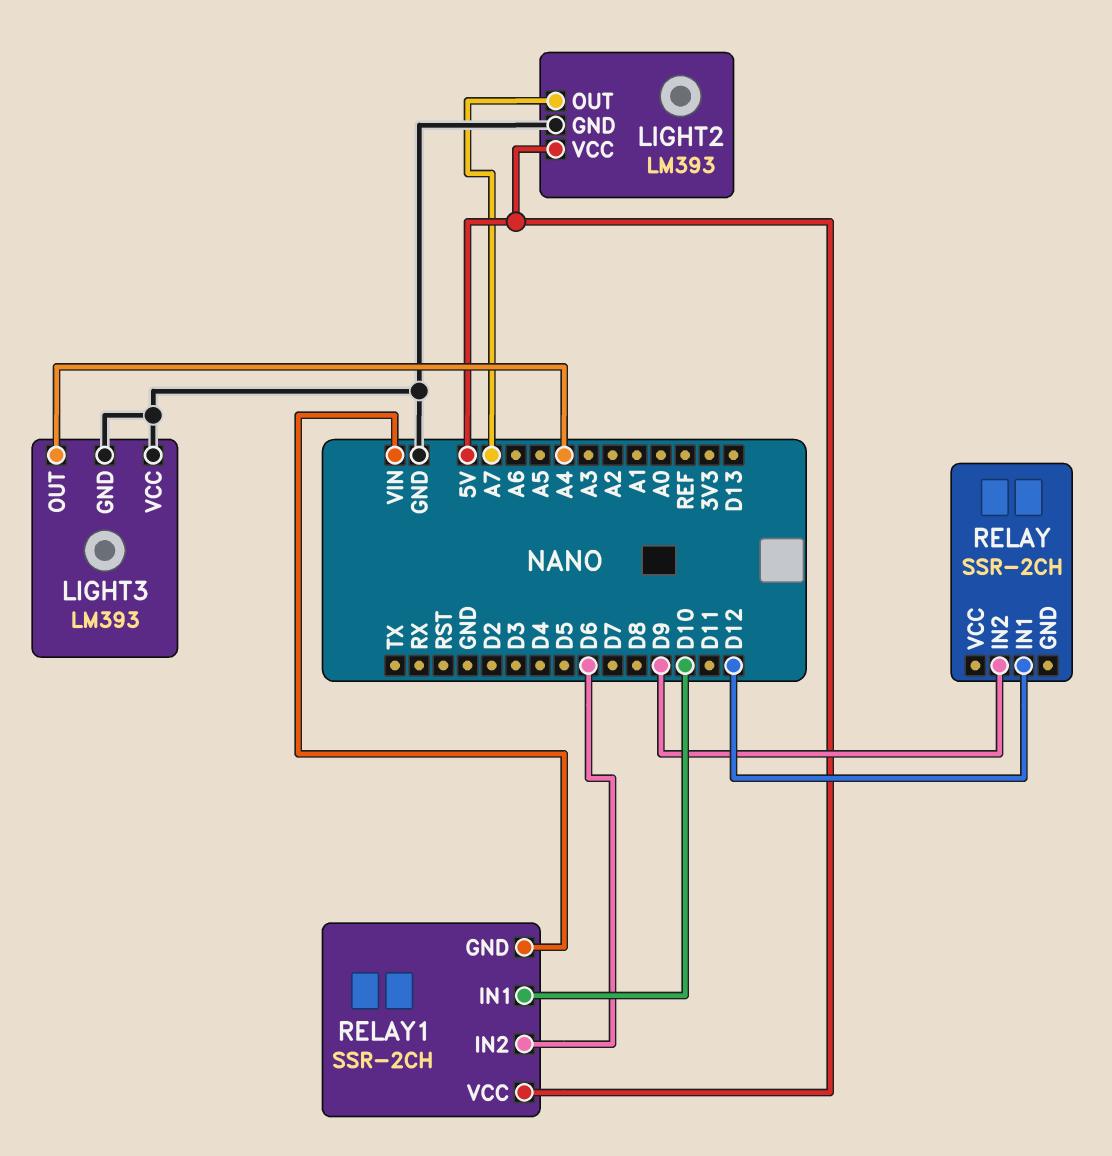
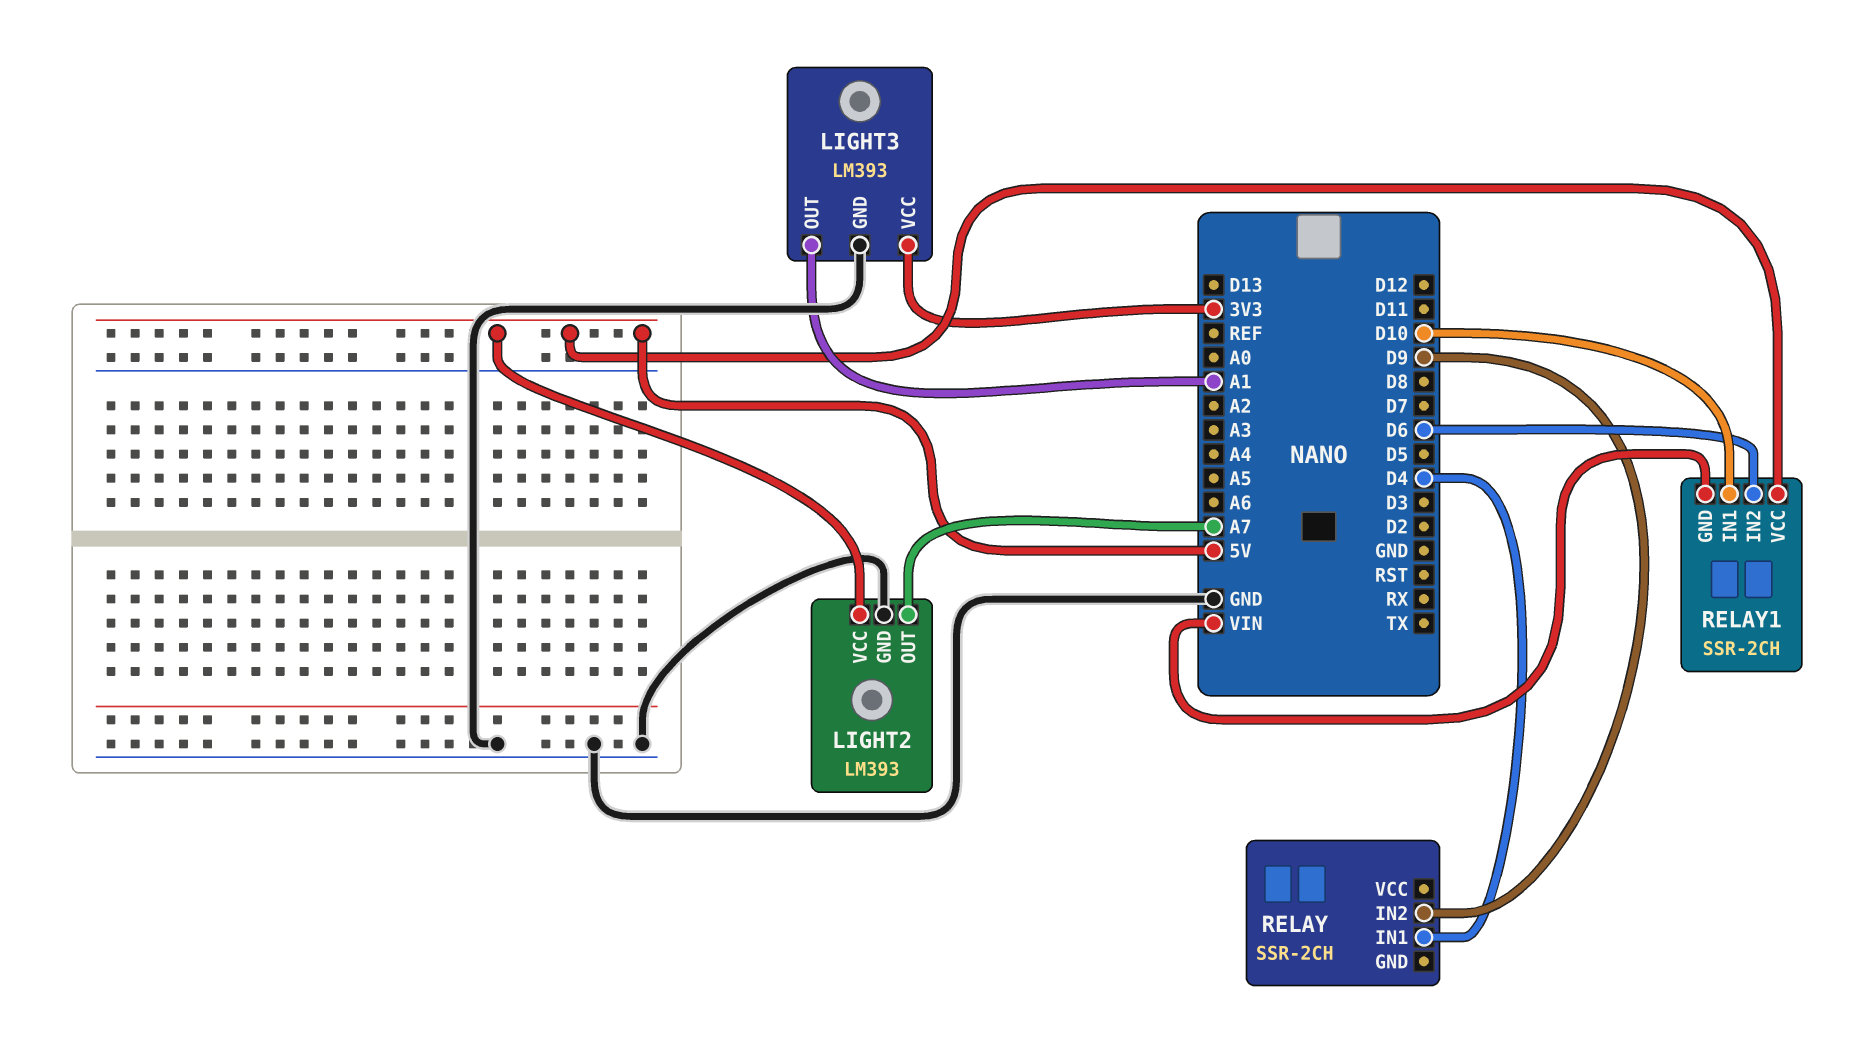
LIGHT3 pin OUT: A4 -> A1
LIGHT3 pin VCC: GND -> 3V3
RELAY pin IN1: D12 -> D4

